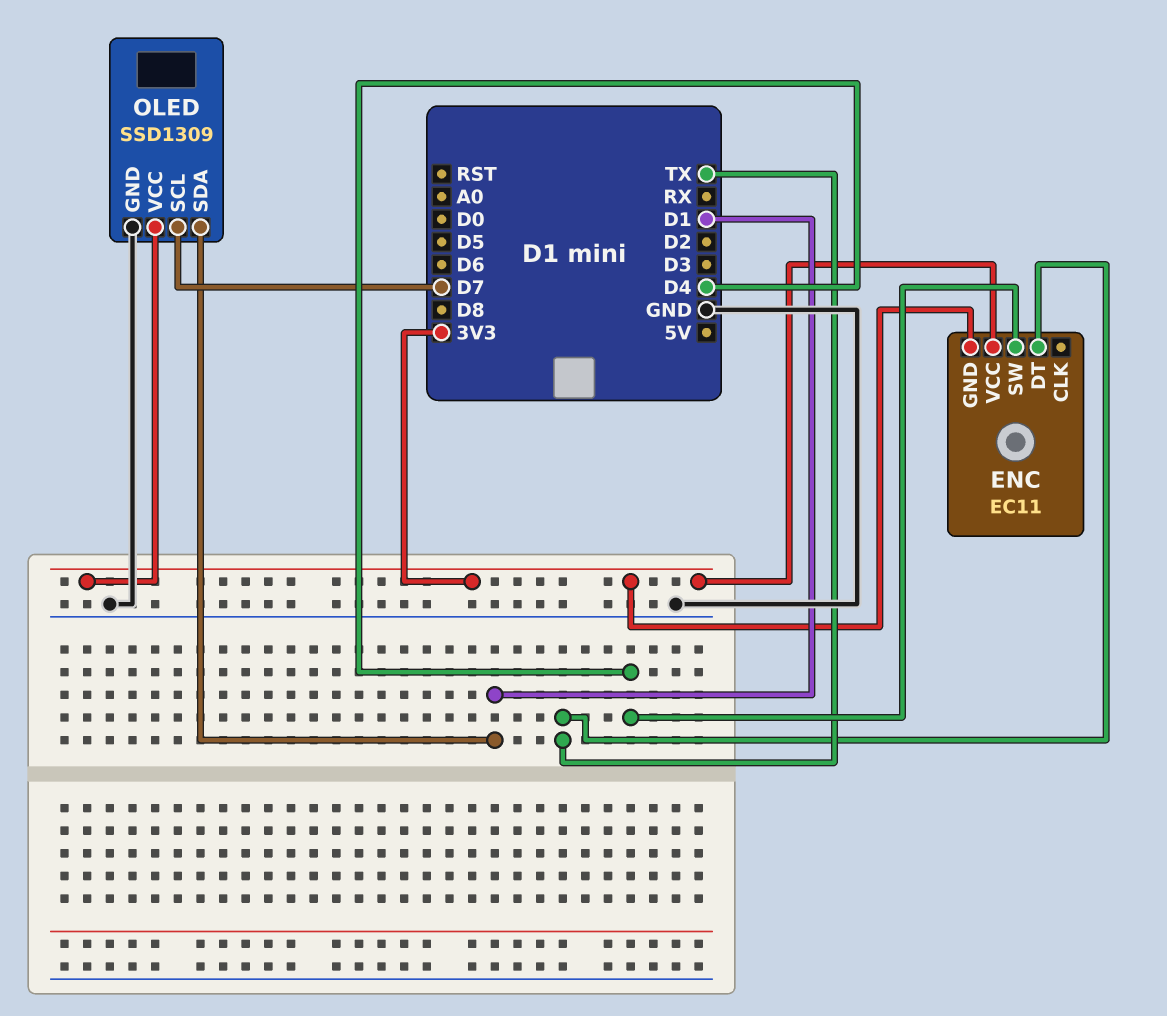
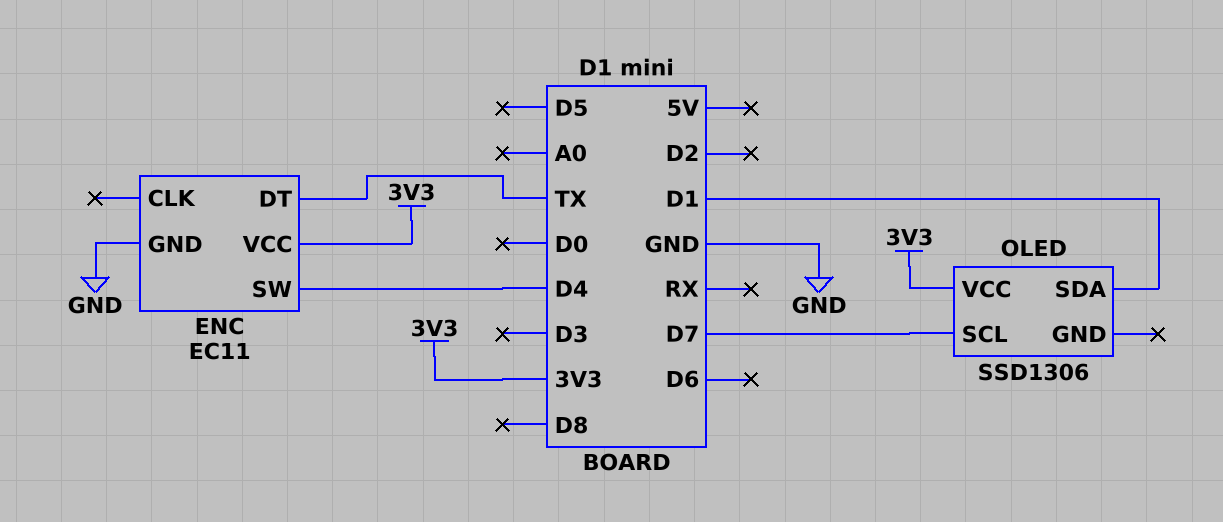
ENC pin GND: 3V3 -> GND
OLED: SSD1309 -> SSD1306
OLED pin GND: GND -> none

